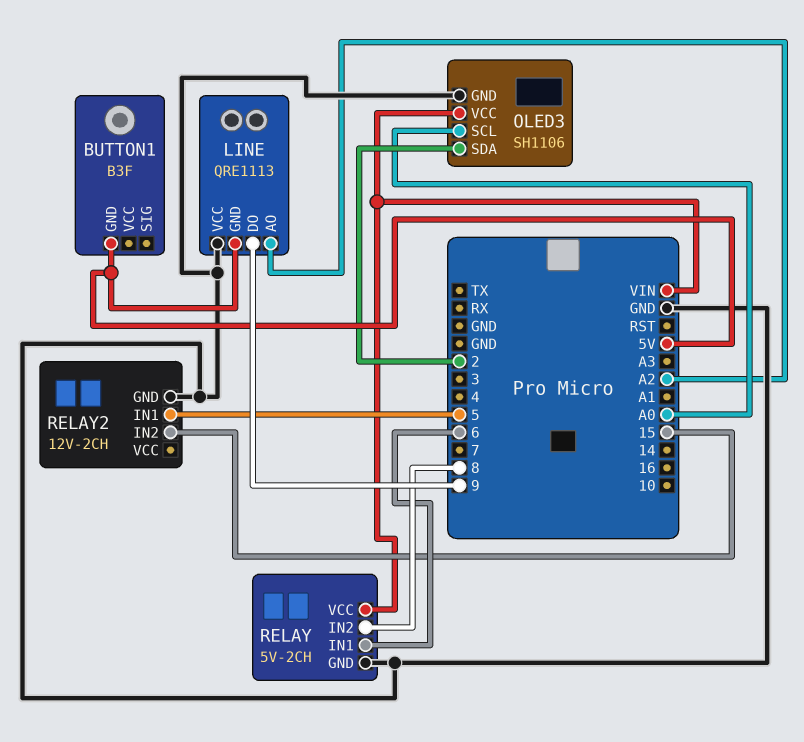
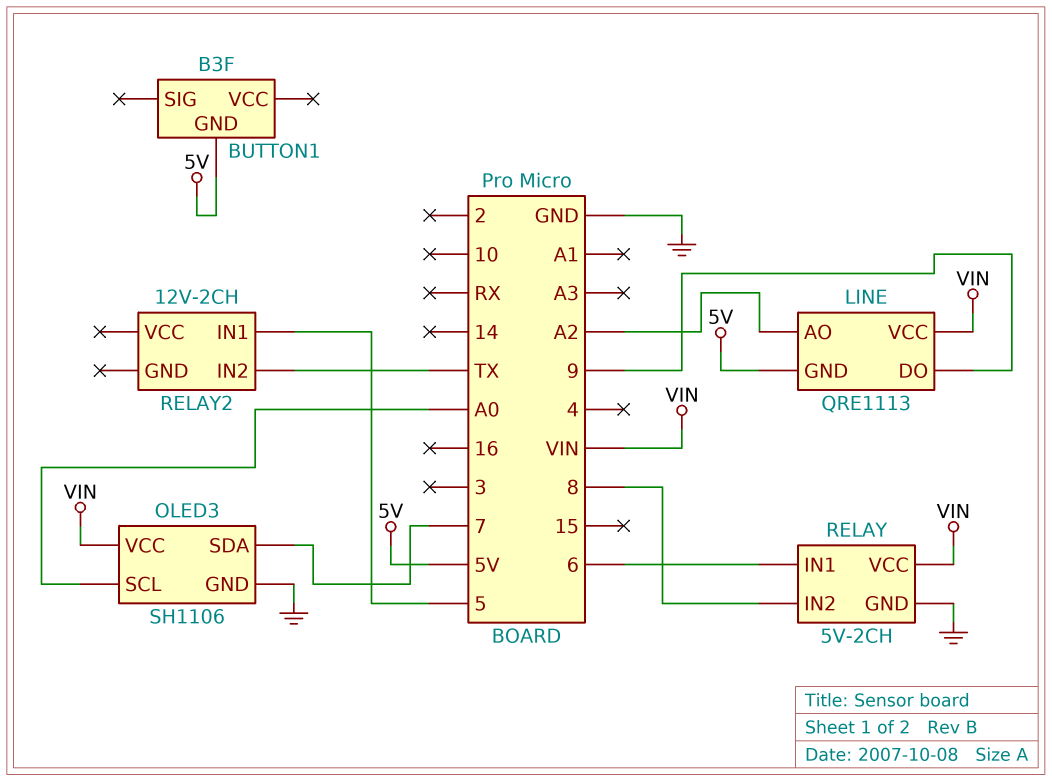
LINE pin VCC: GND -> VIN
OLED3 pin SDA: 2 -> 7
RELAY2 pin GND: GND -> none
RELAY2 pin IN2: 15 -> TX

